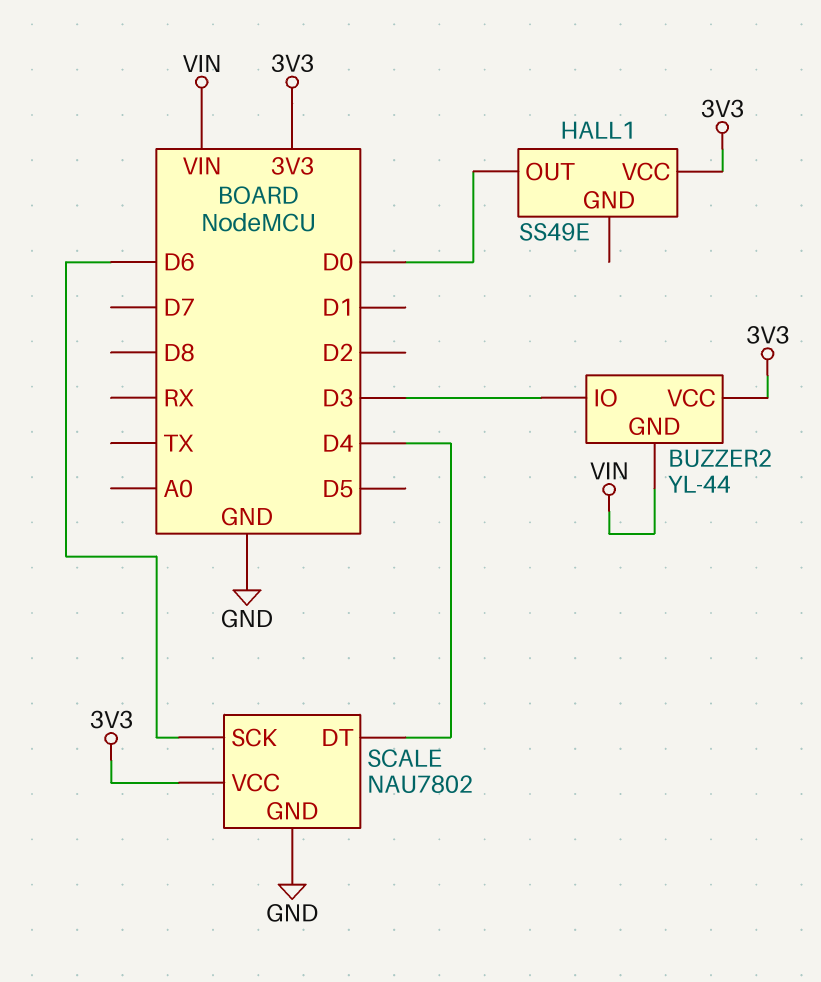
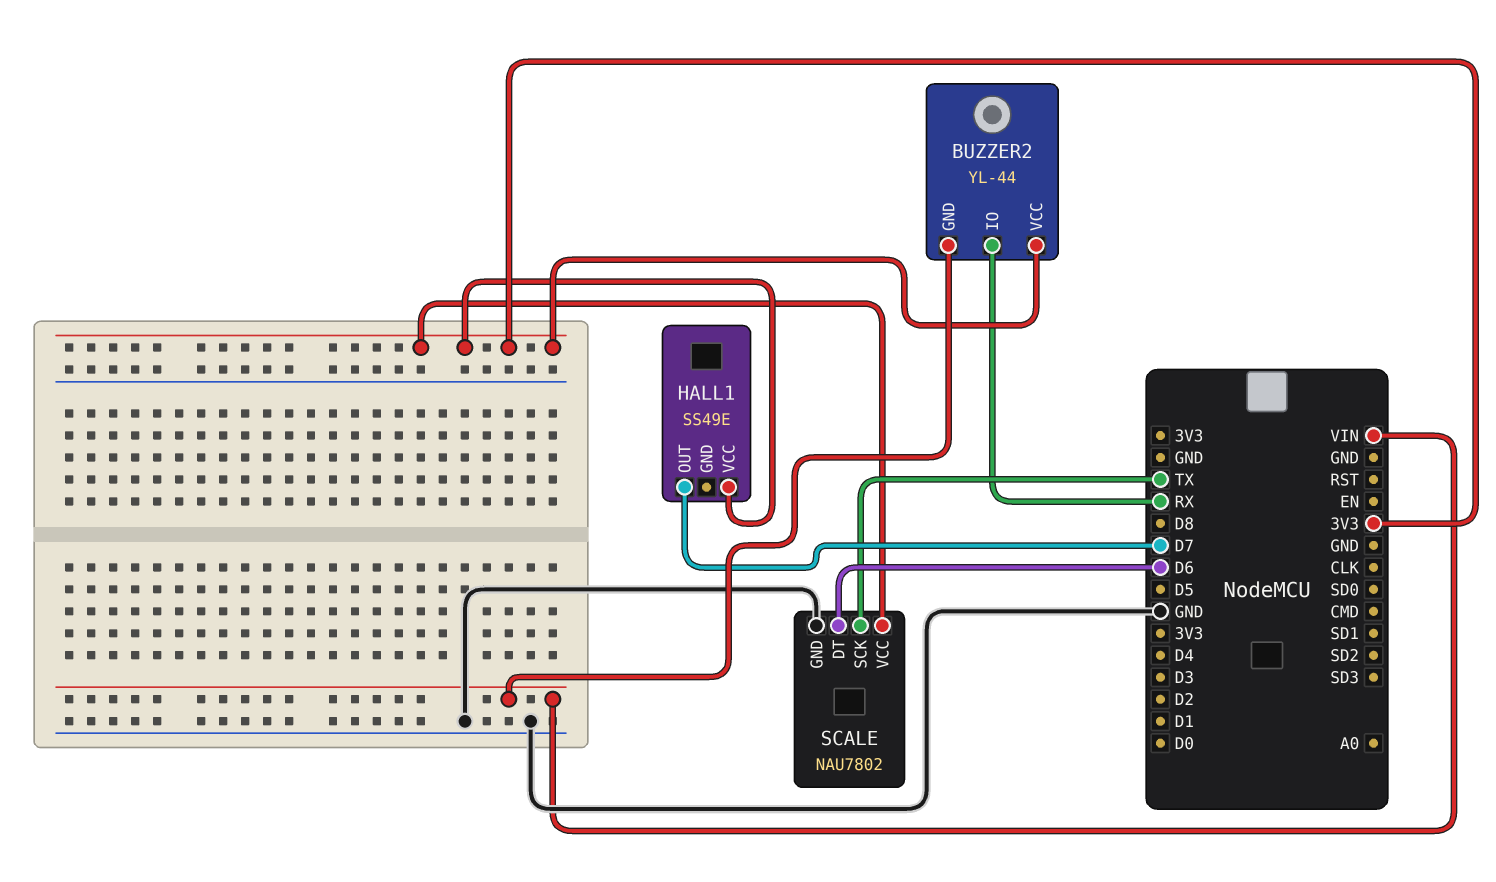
BUZZER2 pin IO: D3 -> RX
HALL1 pin OUT: D0 -> D7
SCALE pin DT: D4 -> D6
SCALE pin SCK: D6 -> TX

